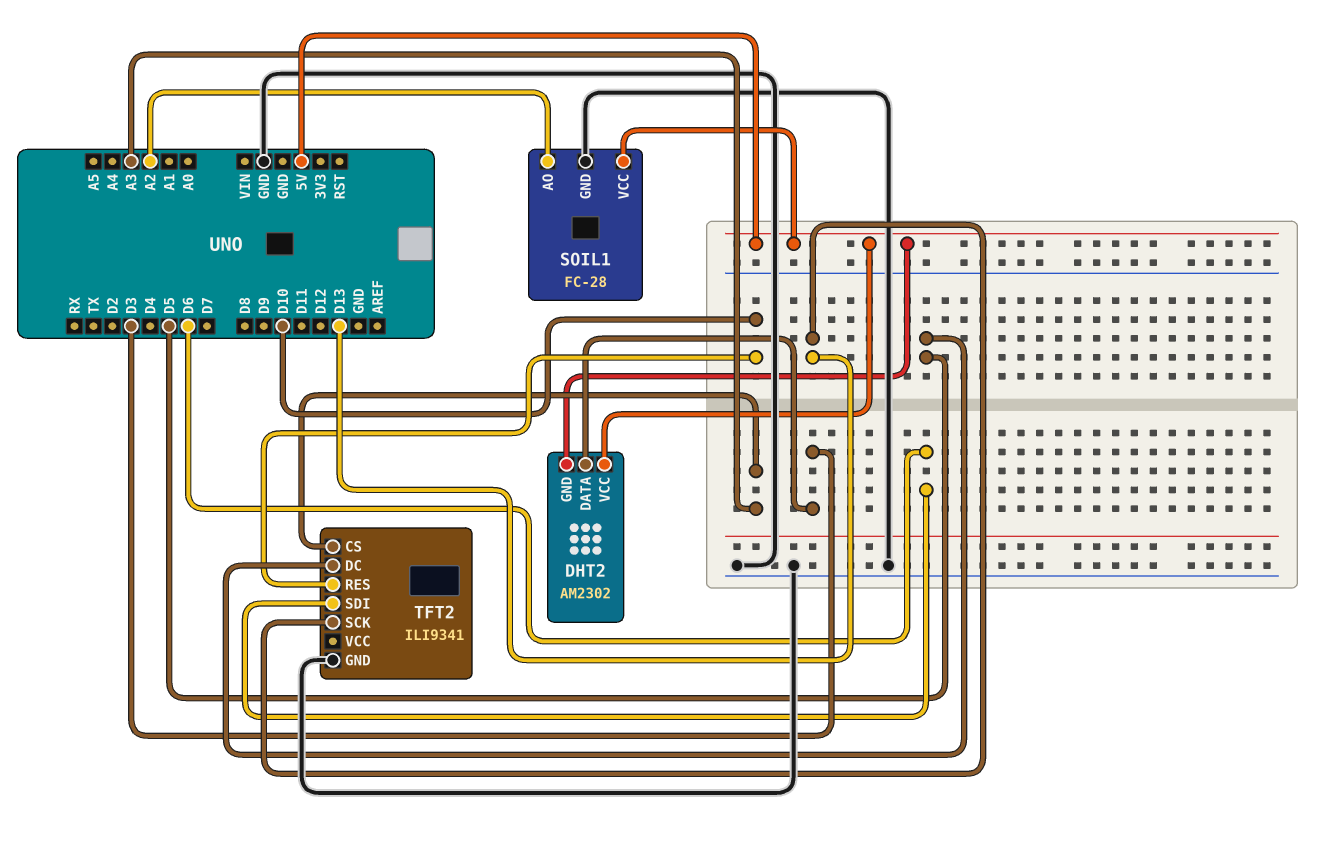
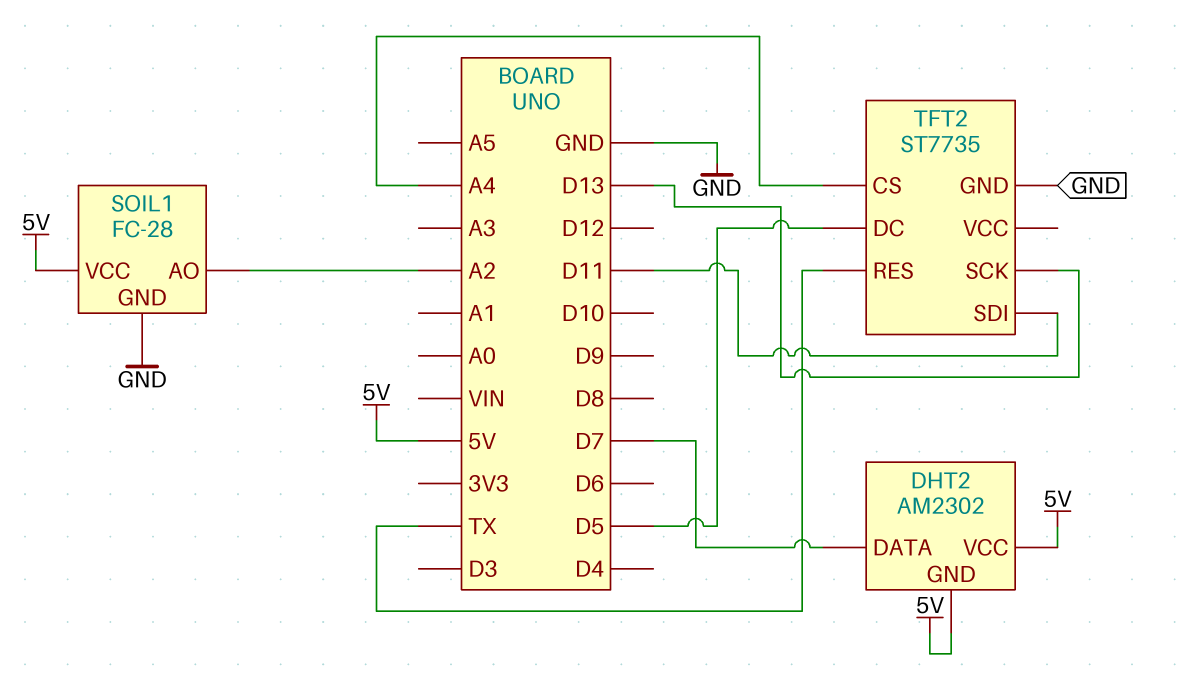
DHT2 pin DATA: D3 -> D7
TFT2: ILI9341 -> ST7735
TFT2 pin CS: A3 -> A4
TFT2 pin RES: D10 -> TX
TFT2 pin SDI: D6 -> D11

